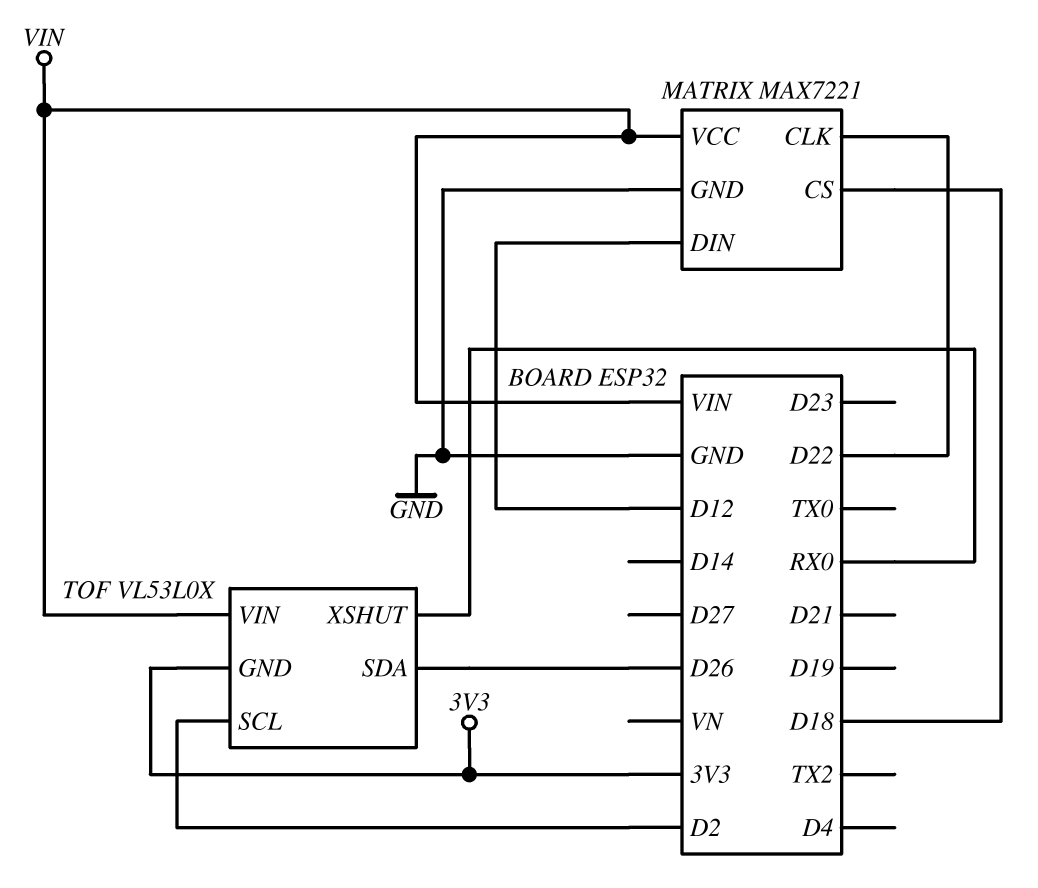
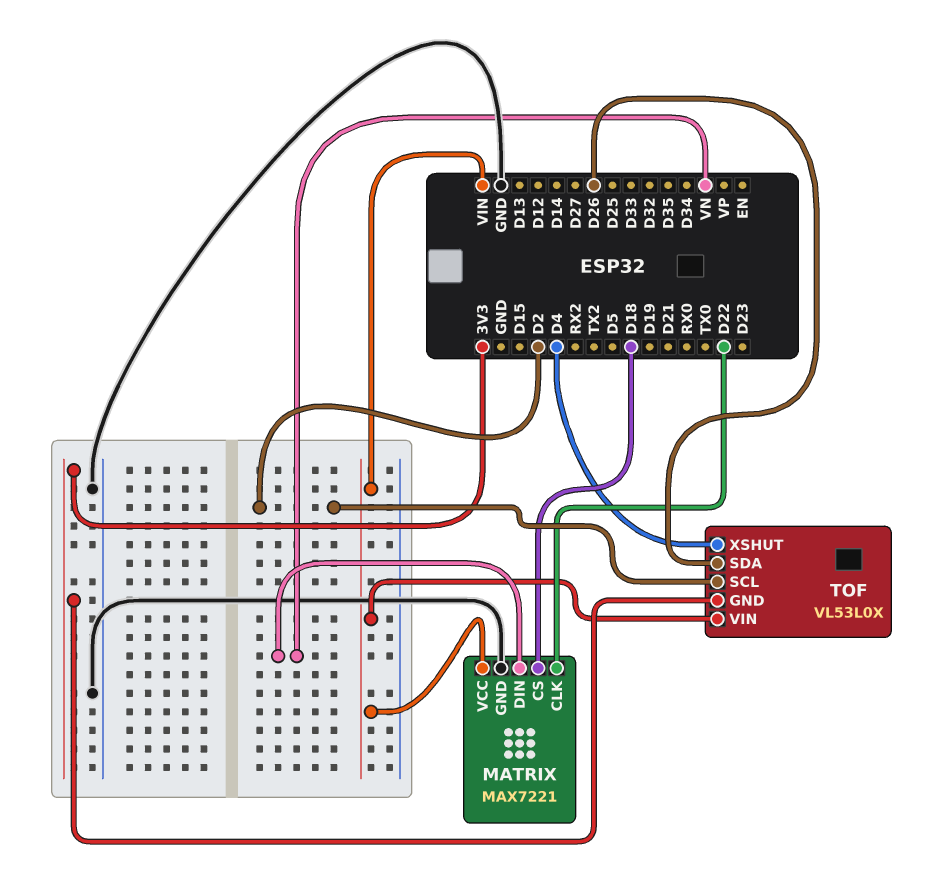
MATRIX pin DIN: D12 -> VN
TOF pin XSHUT: RX0 -> D4

